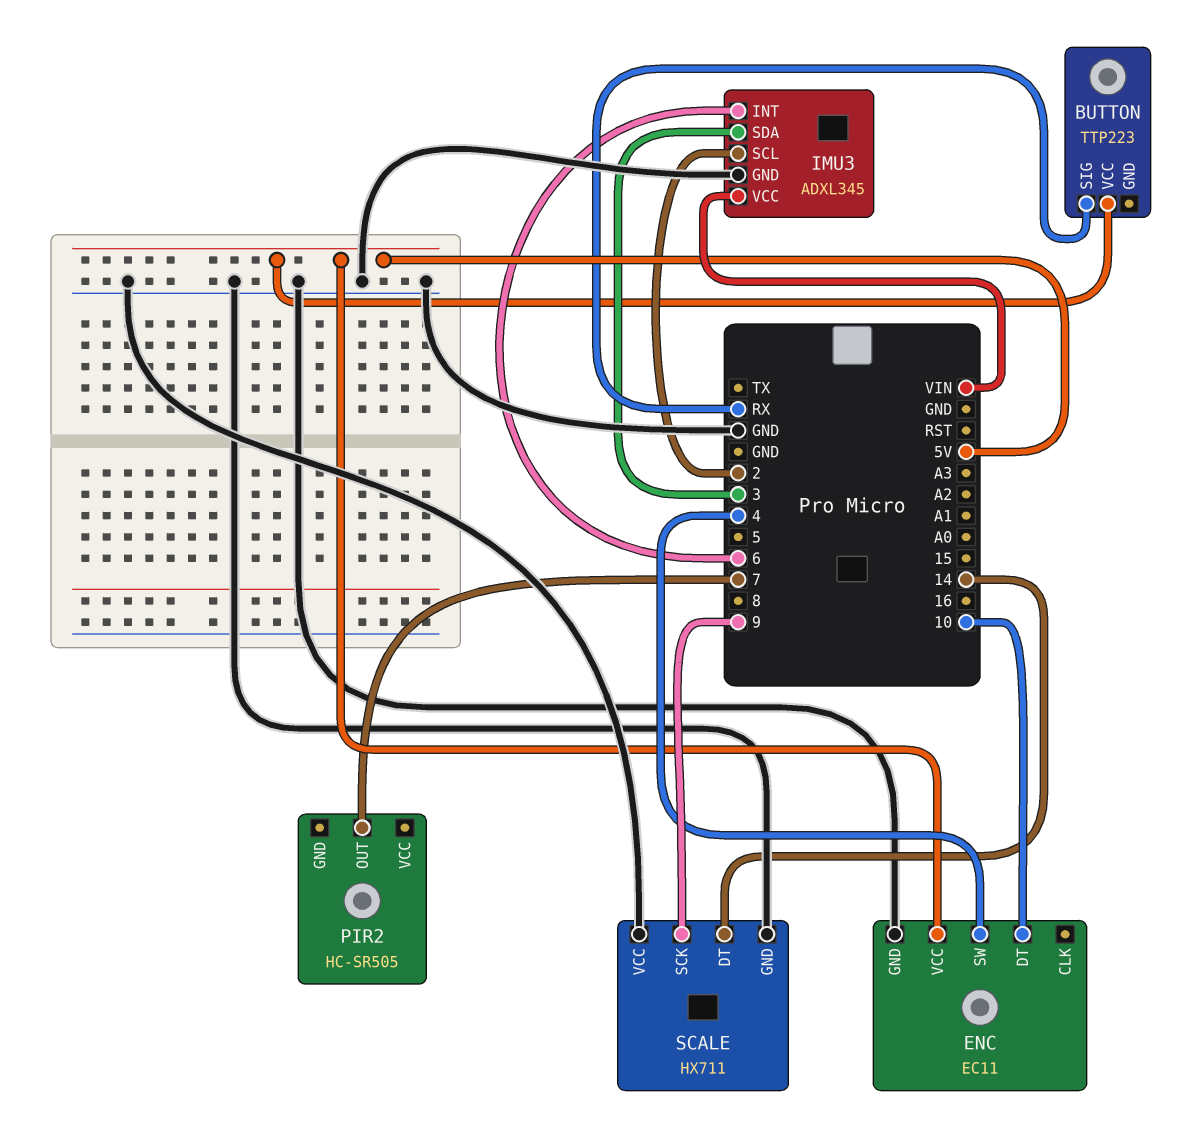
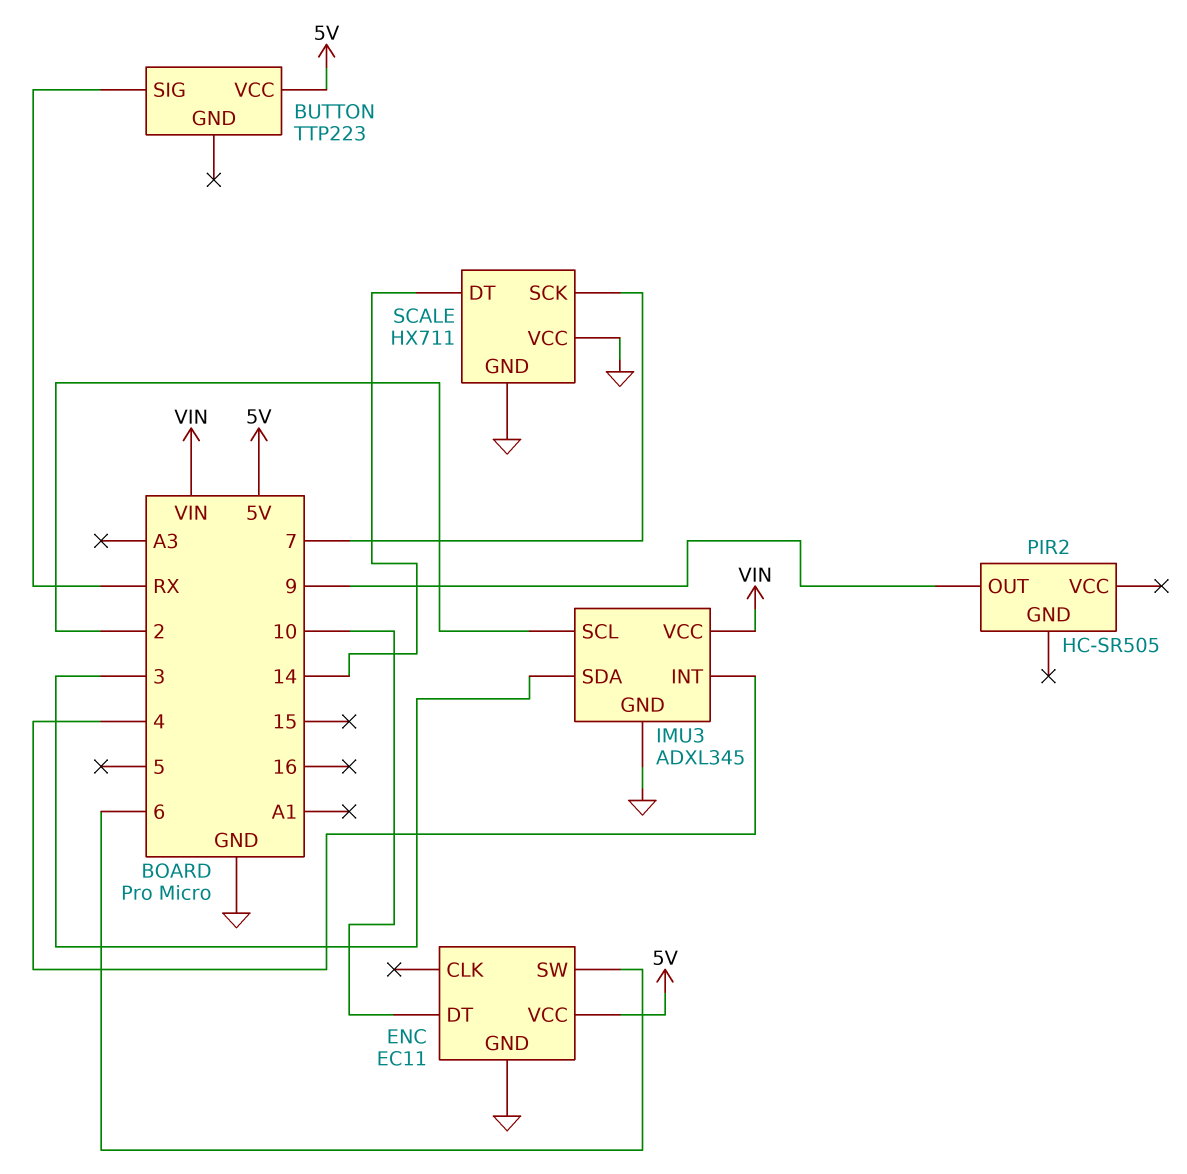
ENC pin SW: 4 -> 6
IMU3 pin INT: 6 -> 4
PIR2 pin OUT: 7 -> 9
SCALE pin SCK: 9 -> 7

